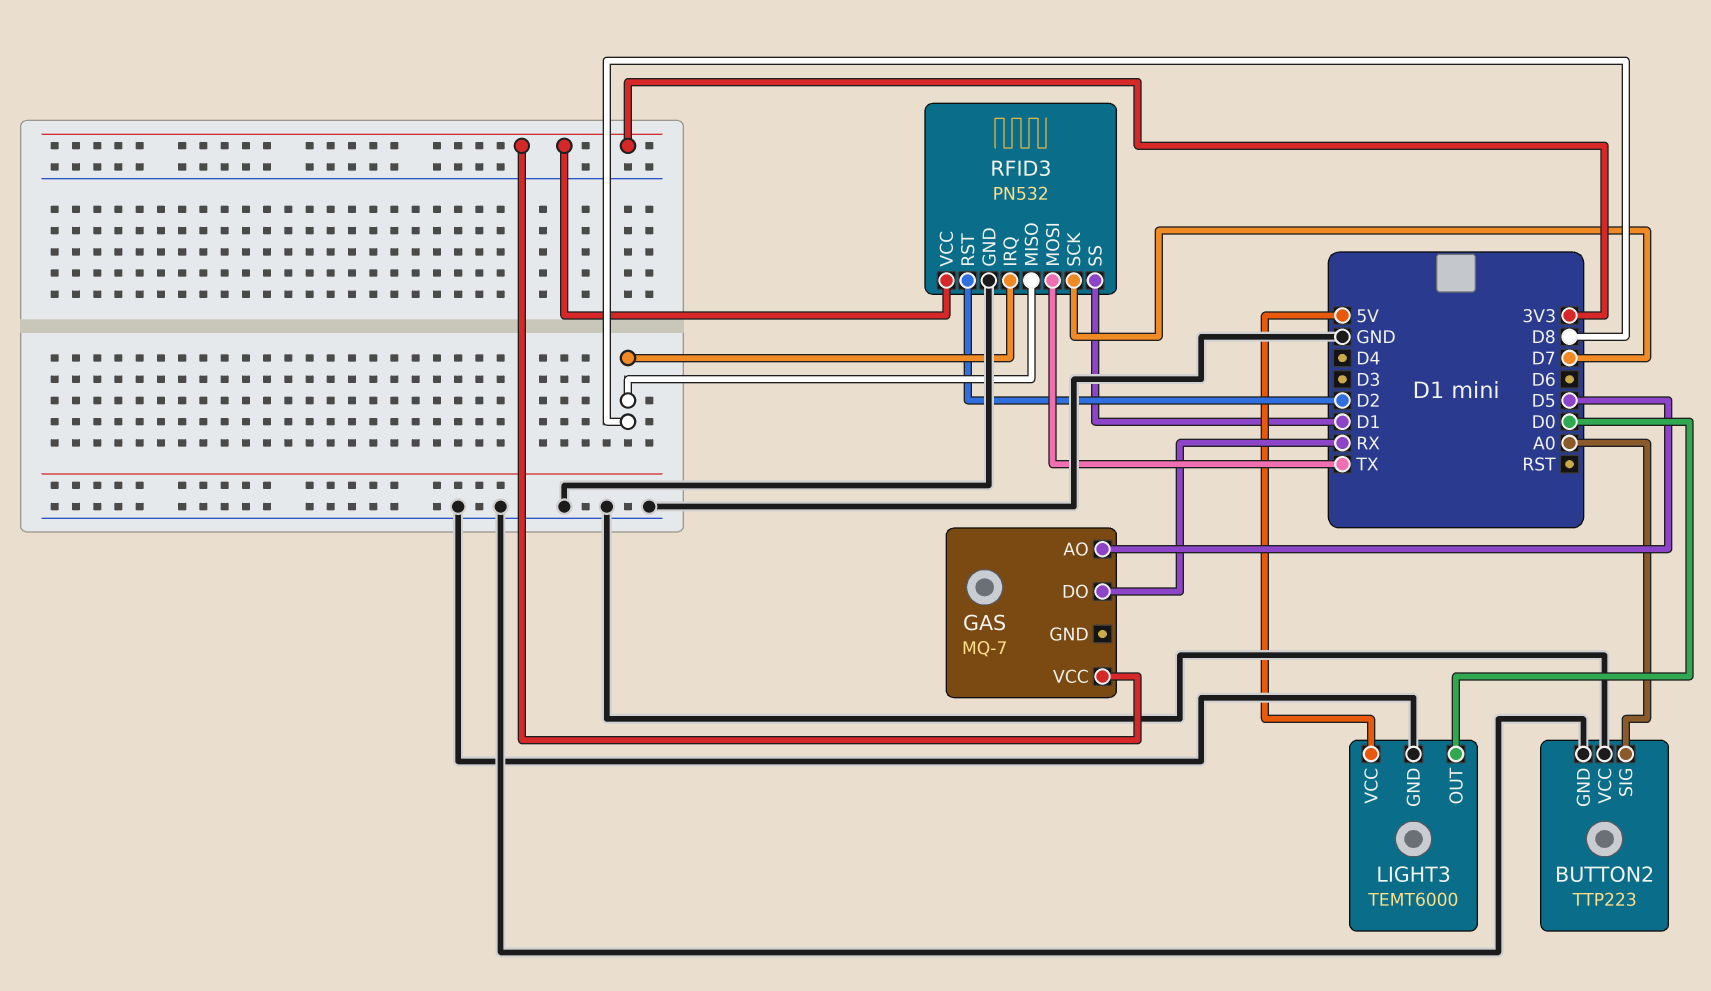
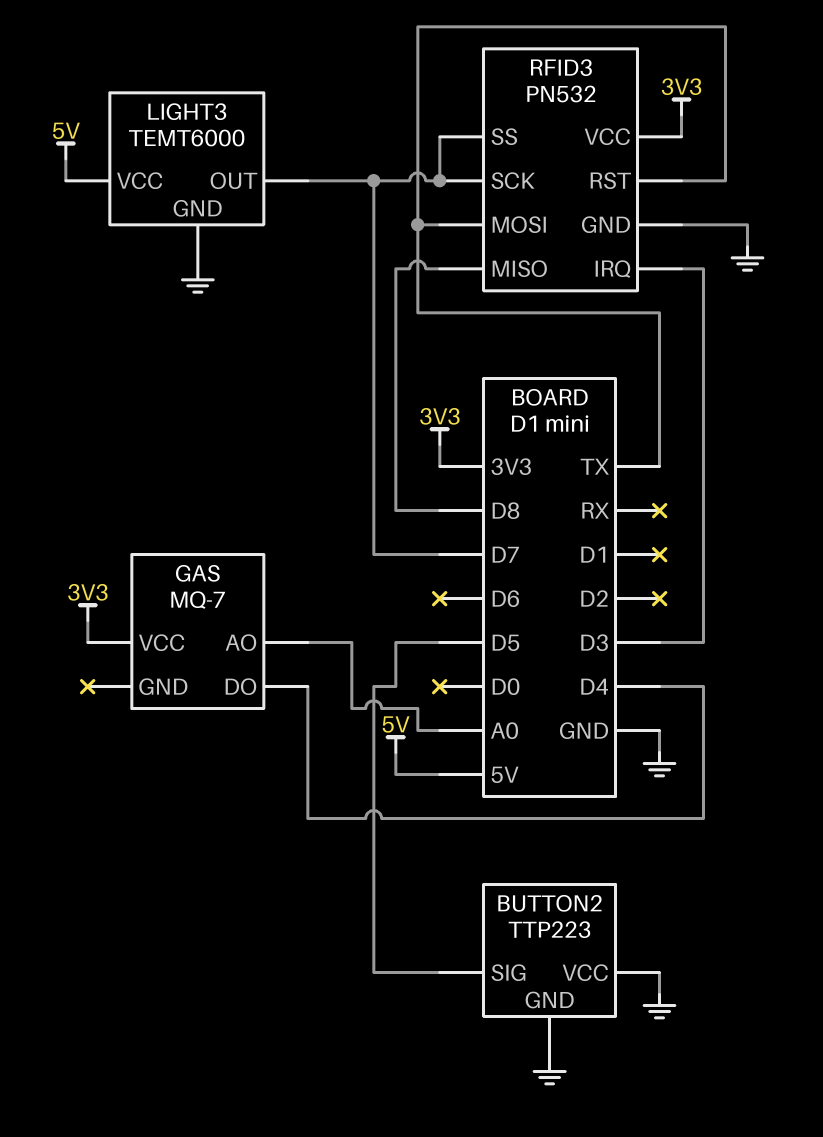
BUTTON2 pin SIG: A0 -> D5
GAS pin AO: D5 -> A0
GAS pin DO: RX -> D4
LIGHT3 pin OUT: D0 -> D7
RFID3 pin IRQ: D8 -> D3
RFID3 pin RST: D2 -> TX
RFID3 pin SS: D1 -> D7

